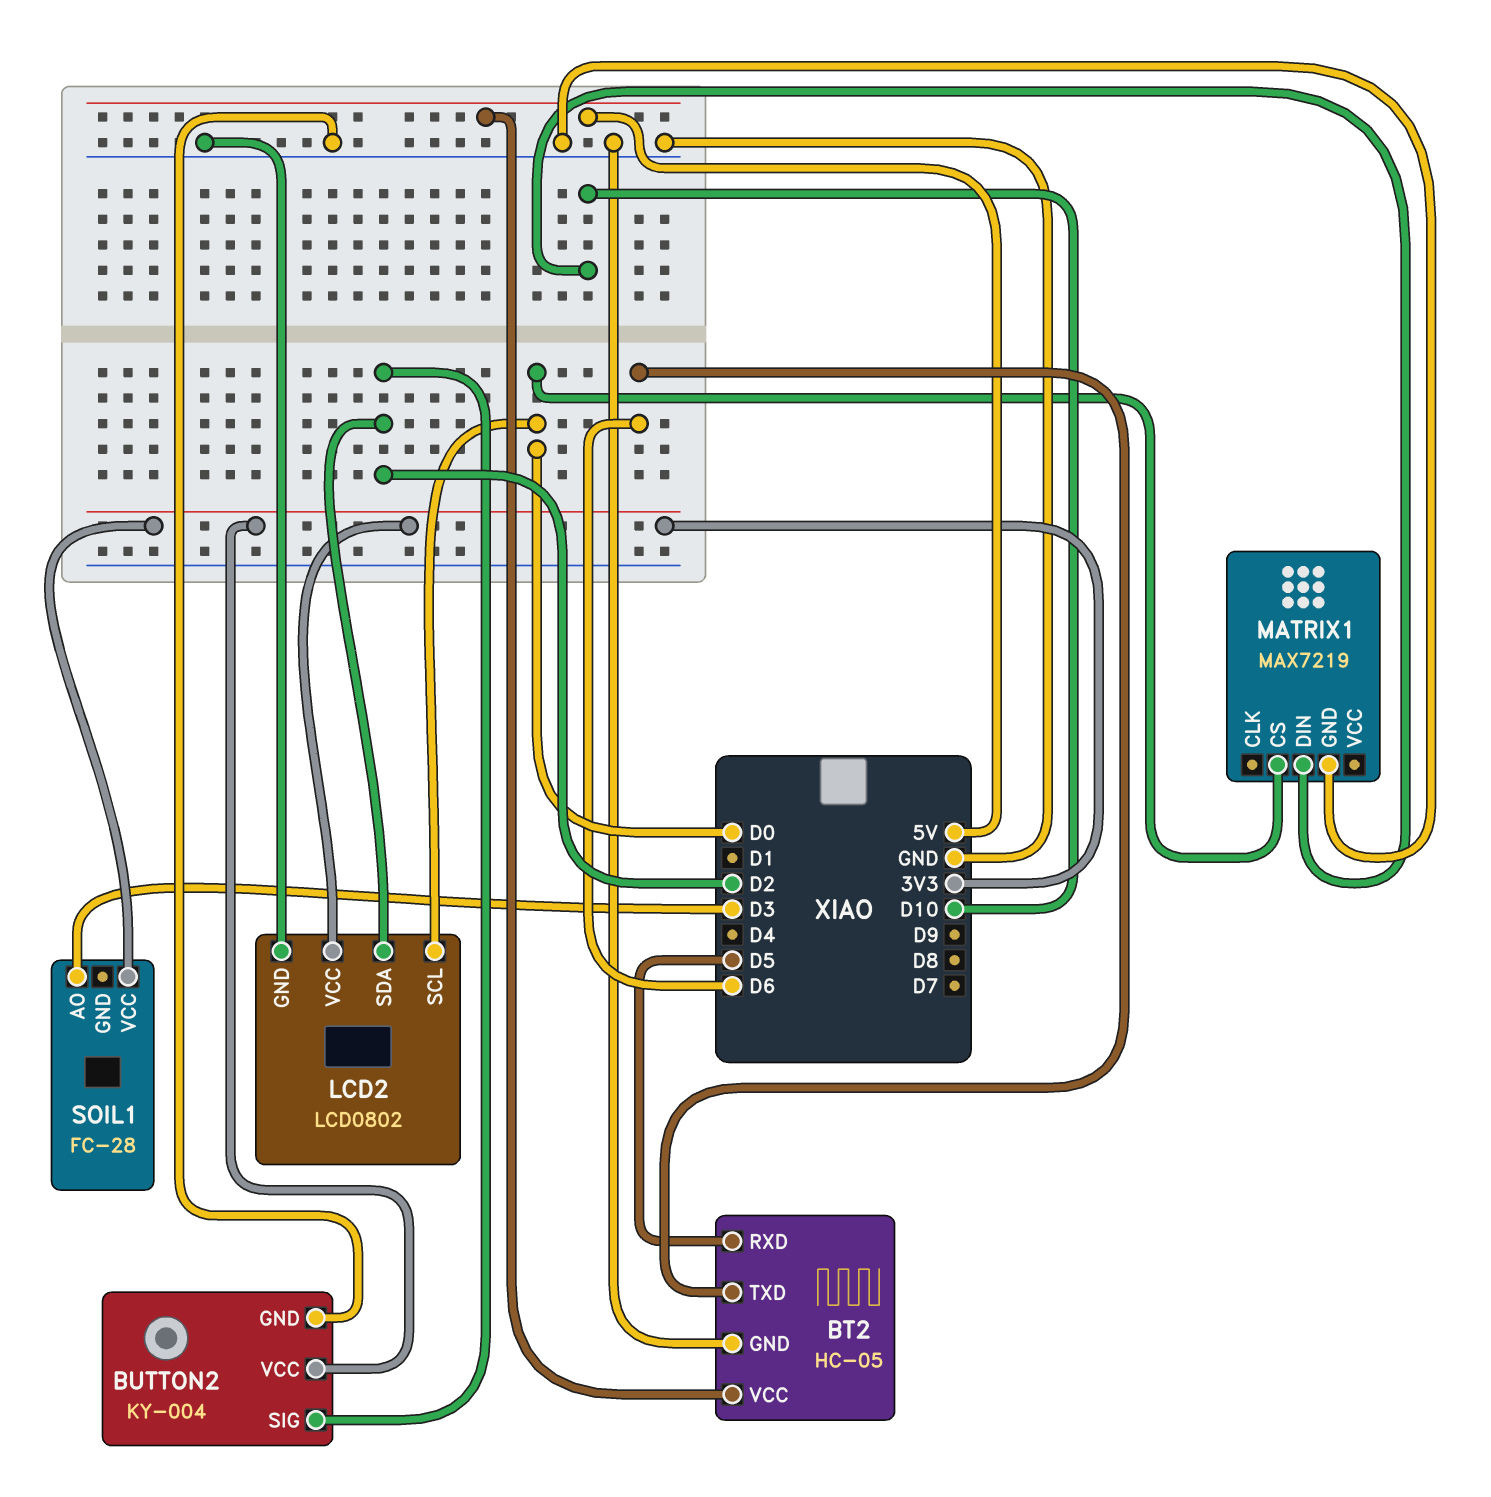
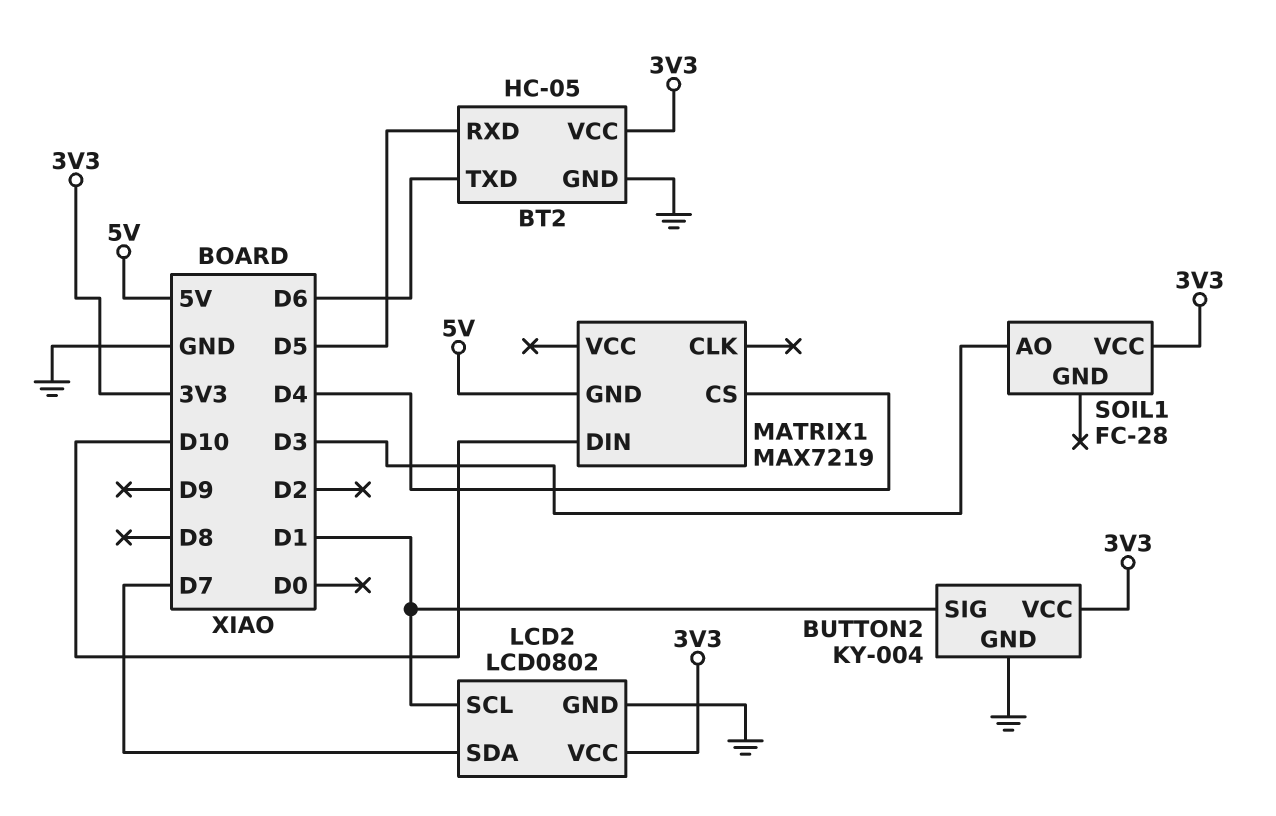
BT2 pin VCC: 5V -> 3V3
BUTTON2 pin SIG: D2 -> D1
LCD2 pin SCL: D0 -> D1
LCD2 pin SDA: D2 -> D7
MATRIX1 pin CS: D0 -> D4
MATRIX1 pin GND: GND -> 5V

